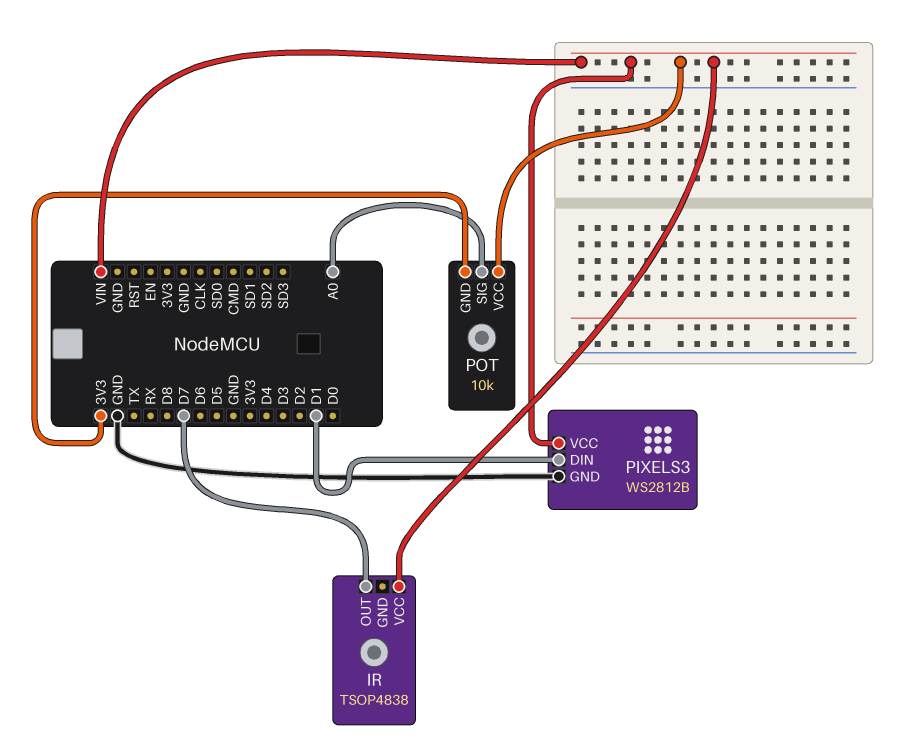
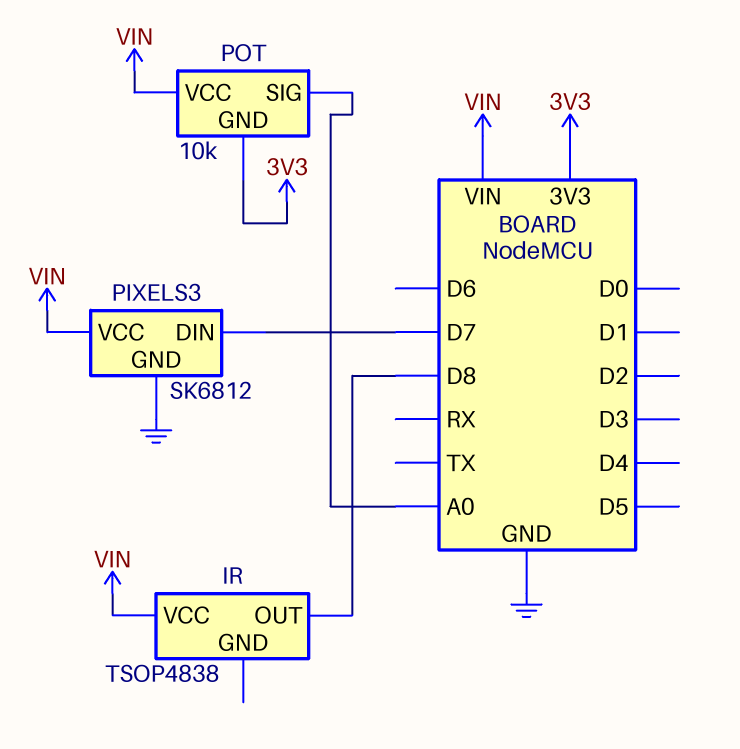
IR pin OUT: D7 -> D8
PIXELS3: WS2812B -> SK6812
PIXELS3 pin DIN: D1 -> D7

